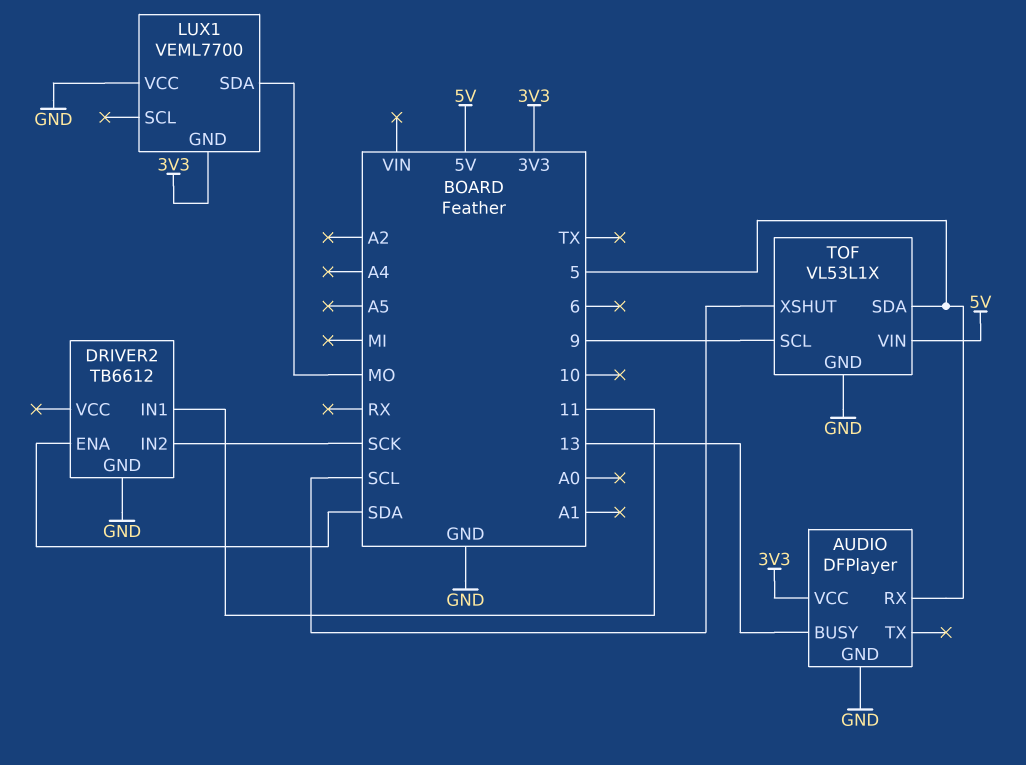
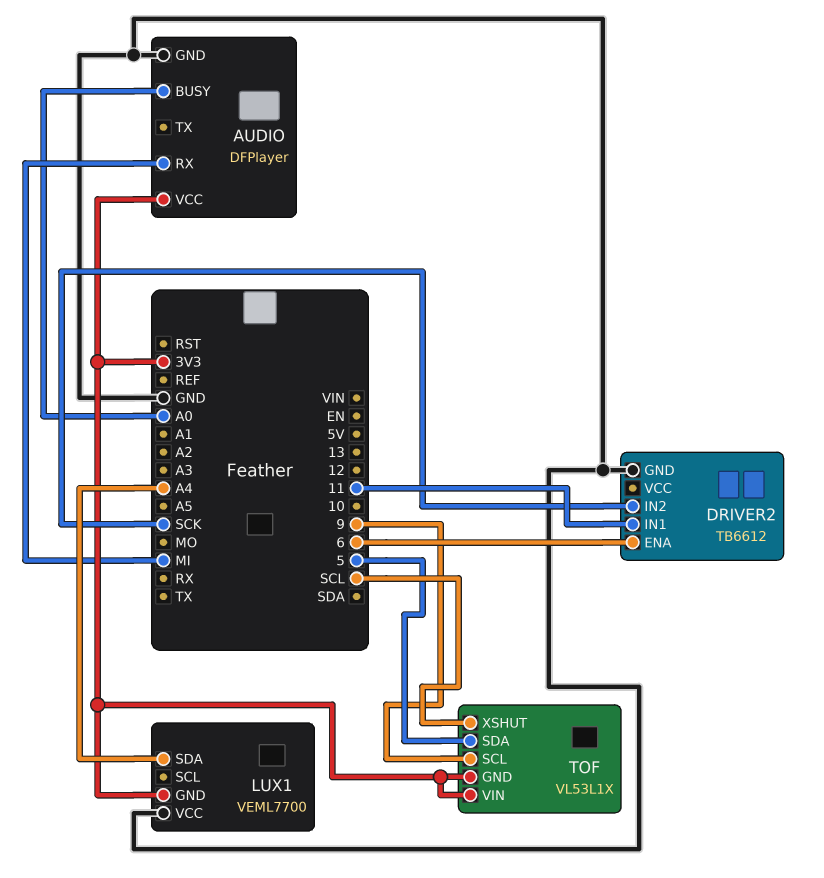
AUDIO pin BUSY: 13 -> A0
AUDIO pin RX: 5 -> MI
DRIVER2 pin ENA: SDA -> 6
LUX1 pin SDA: MO -> A4
TOF pin GND: GND -> 3V3
TOF pin VIN: 5V -> 3V3

